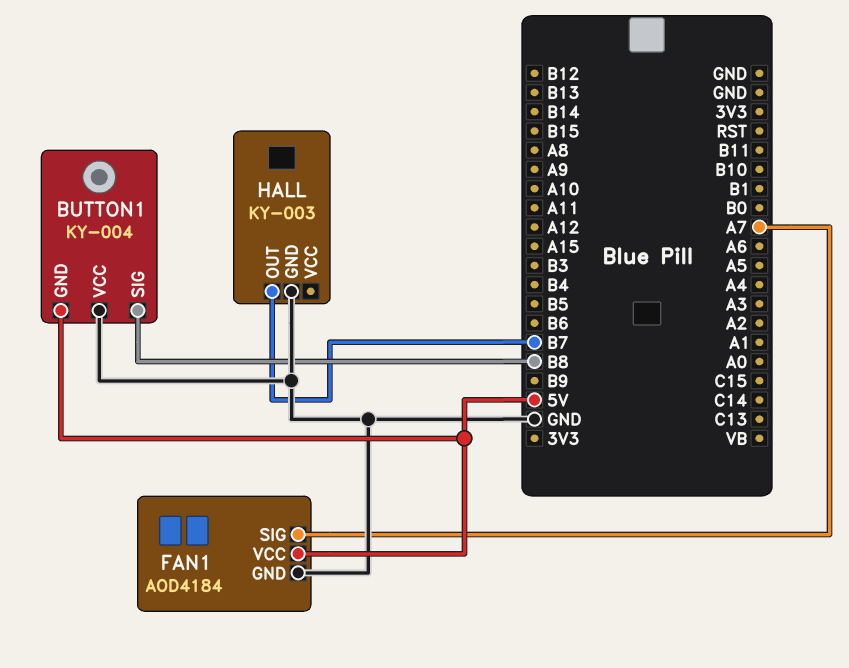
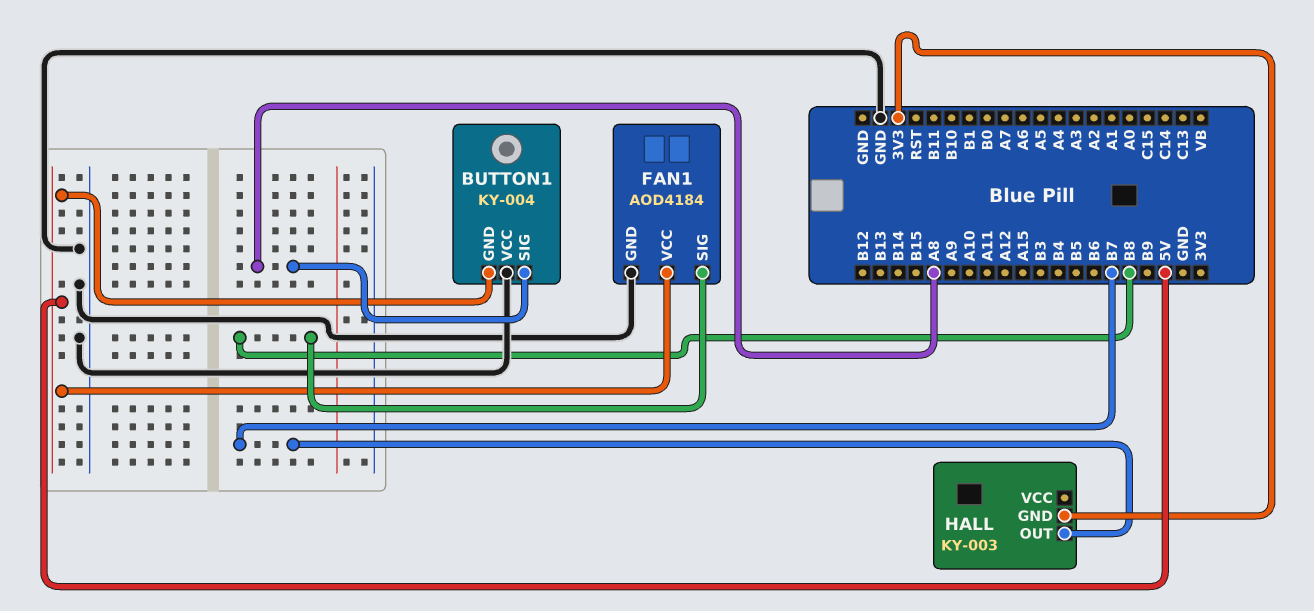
BUTTON1 pin SIG: B8 -> A8
FAN1 pin SIG: A7 -> B8
HALL pin GND: GND -> 3V3

